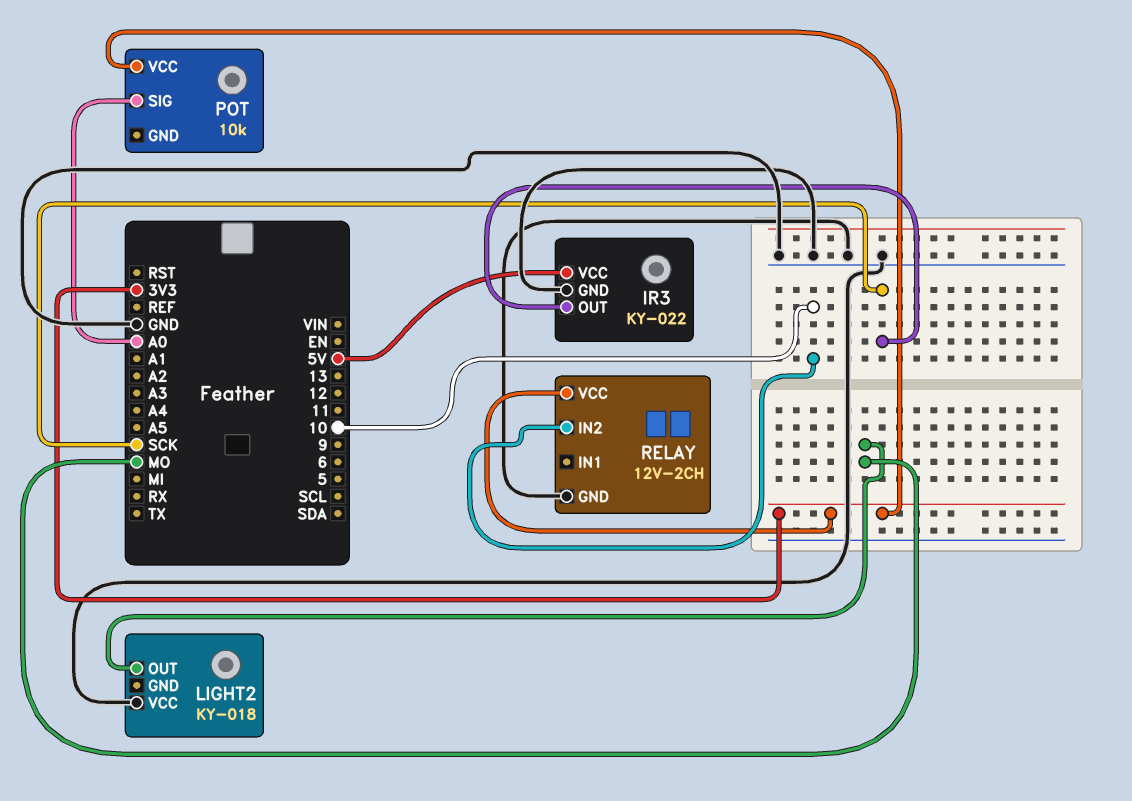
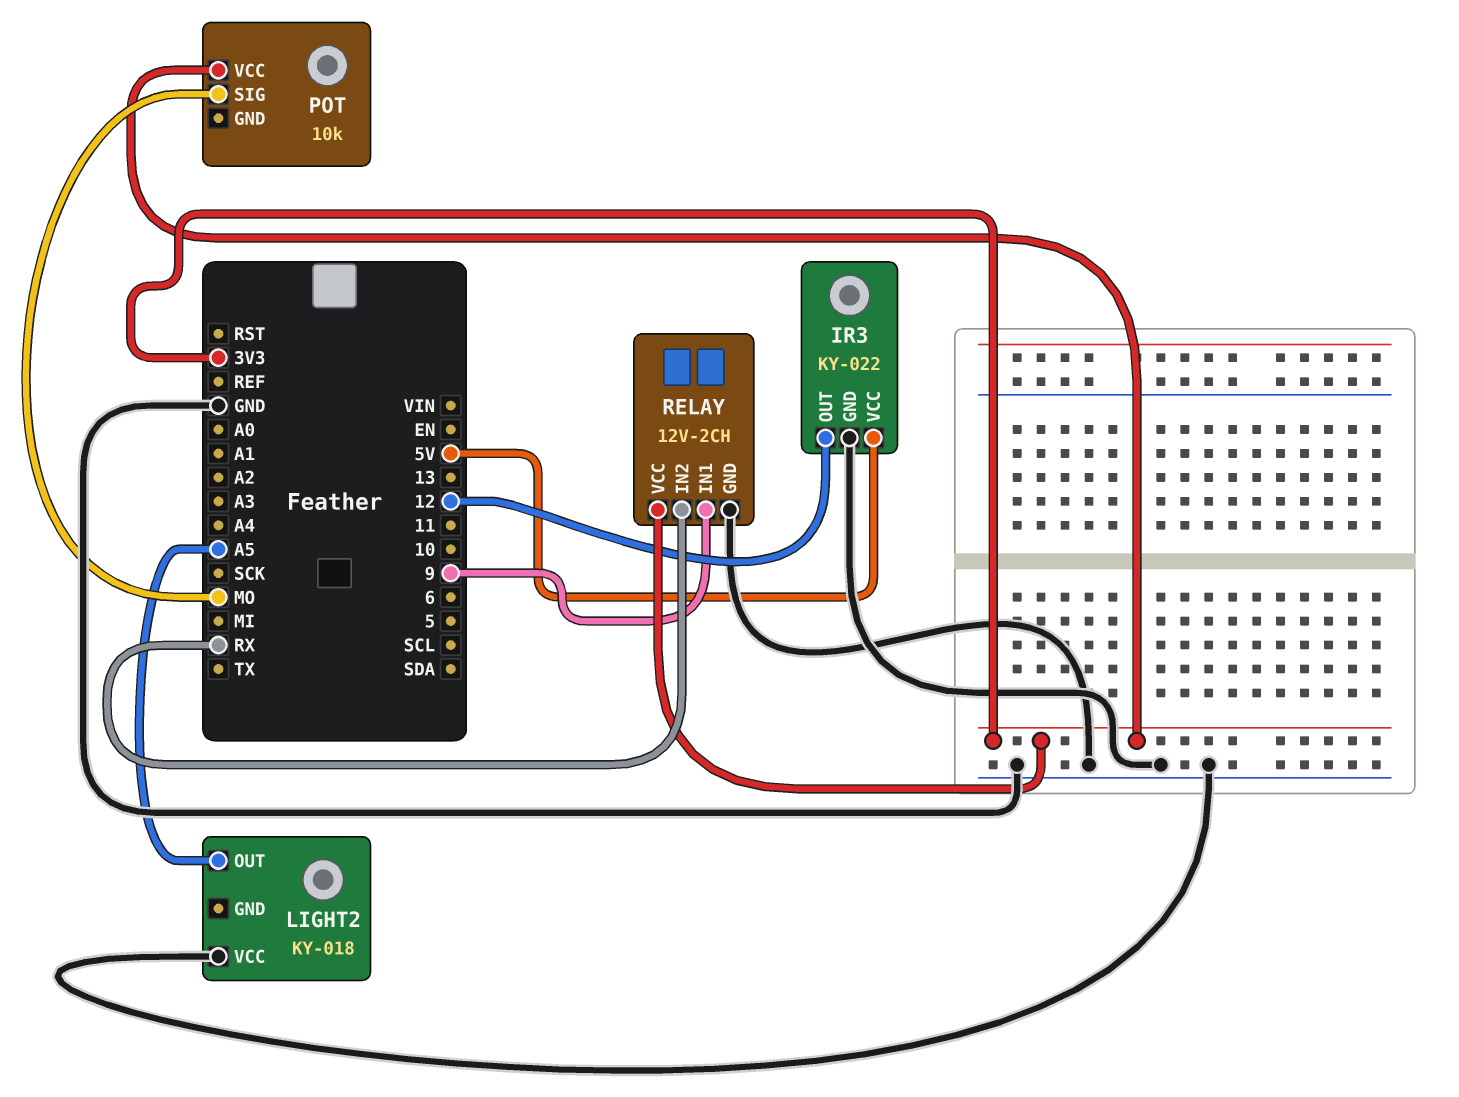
IR3 pin OUT: SCK -> 12
LIGHT2 pin OUT: MO -> A5
POT pin SIG: A0 -> MO
RELAY pin IN1: none -> 9
RELAY pin IN2: 10 -> RX

